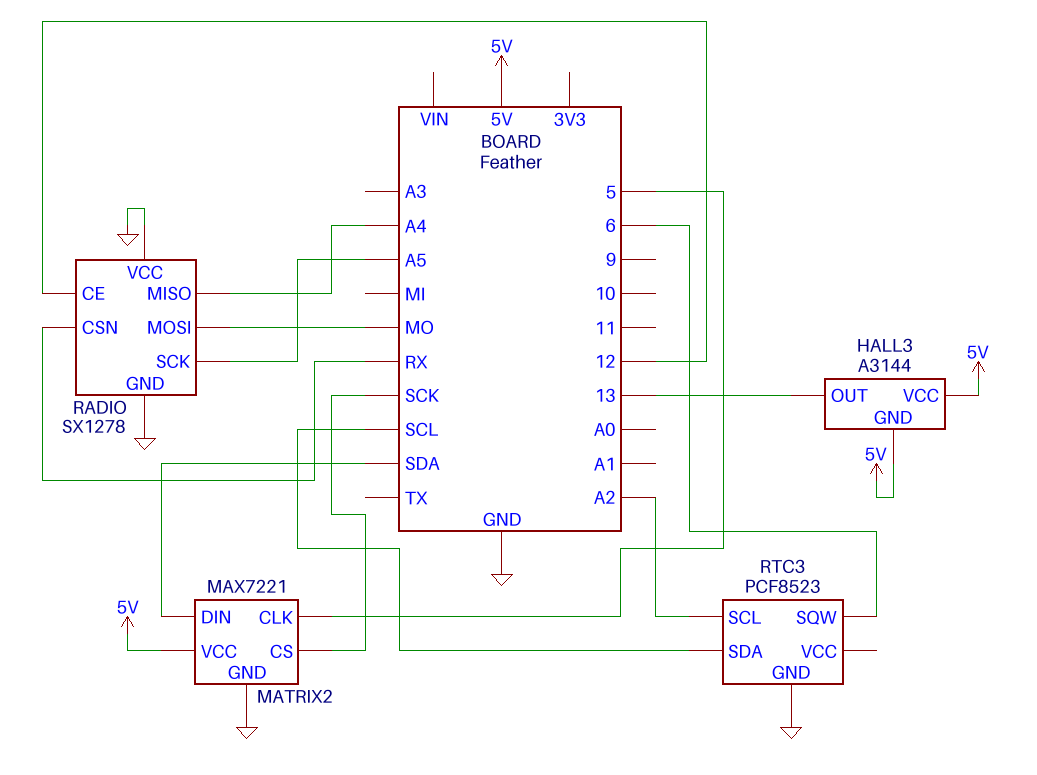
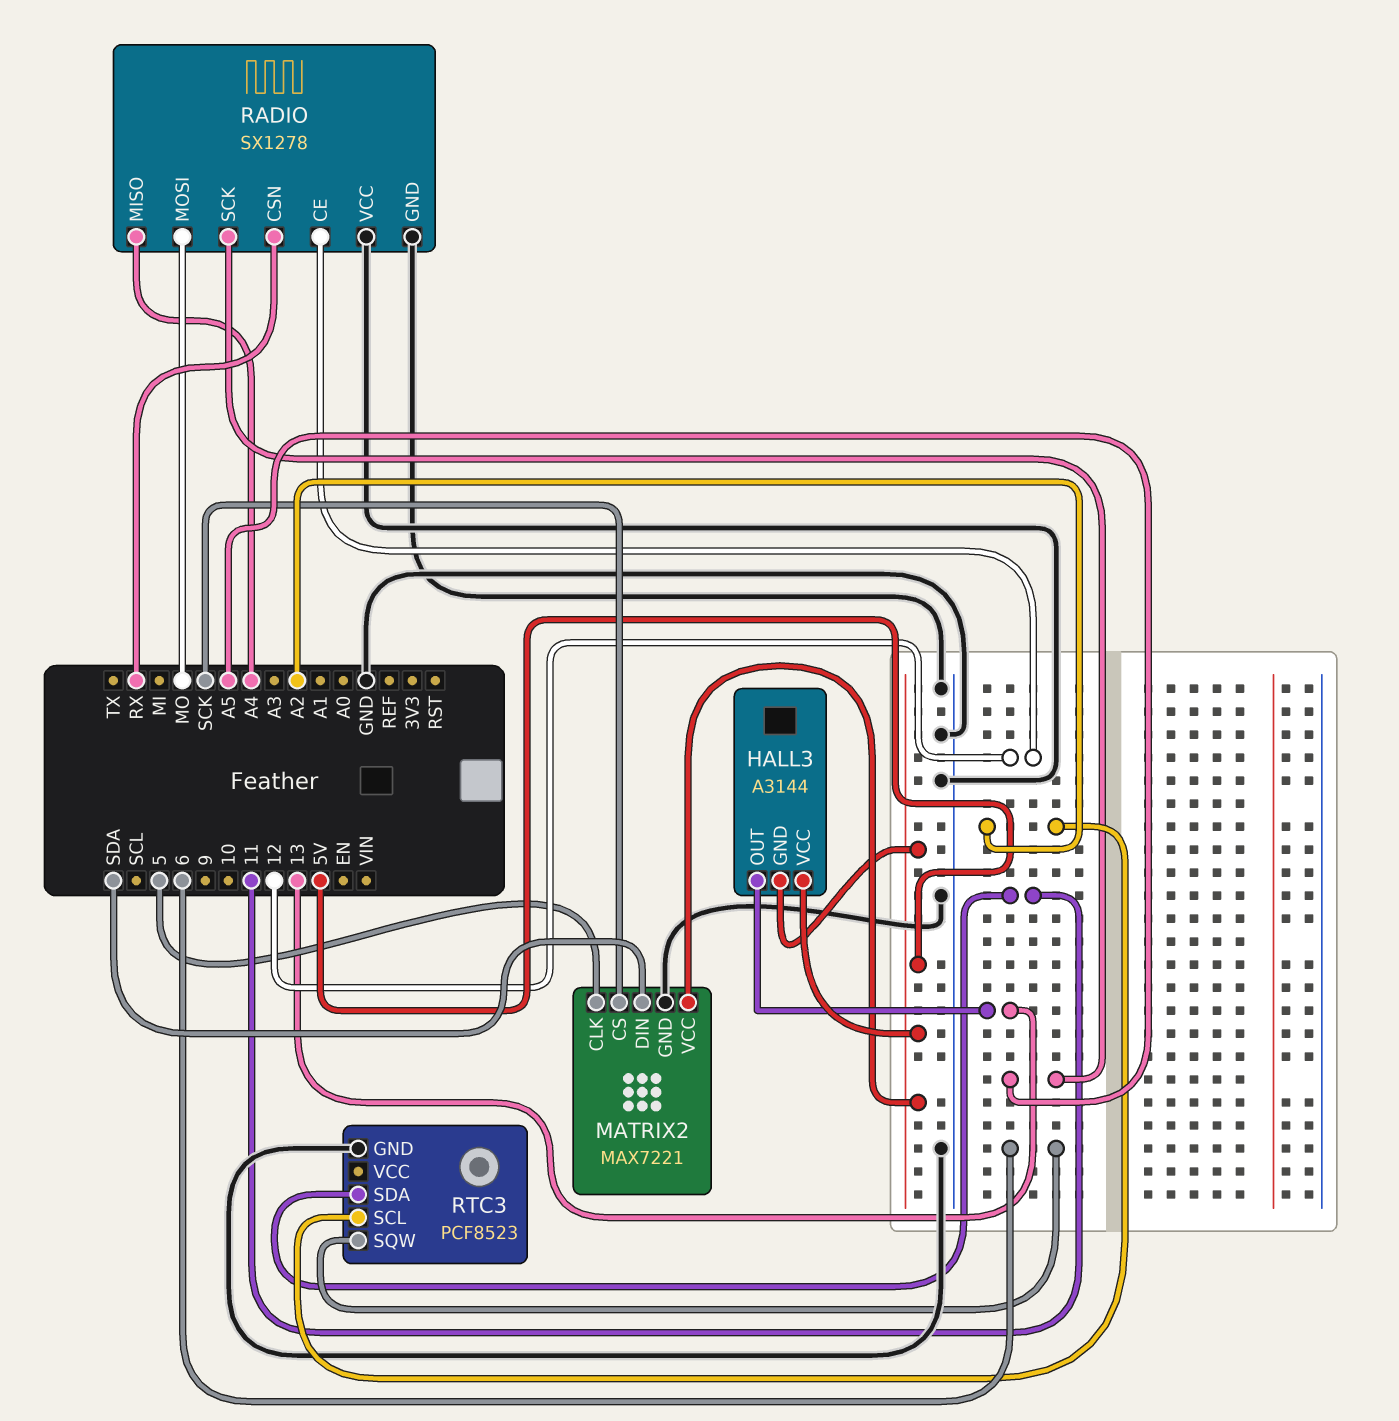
RTC3 pin SDA: SCL -> 11

